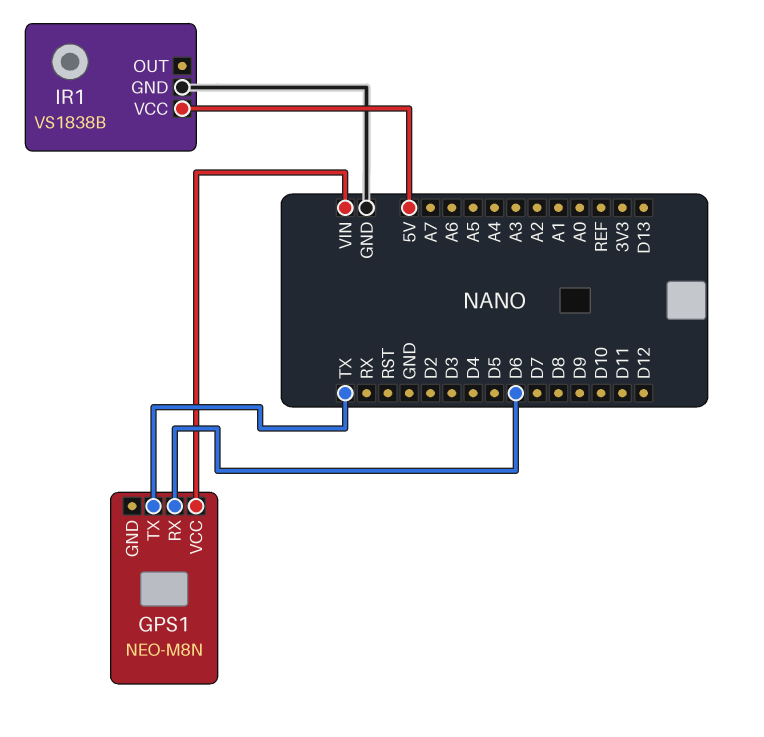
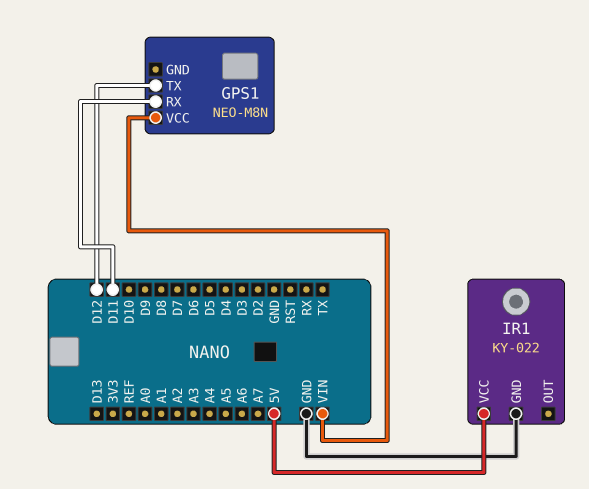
GPS1 pin RX: D6 -> D11
GPS1 pin TX: TX -> D12
IR1: VS1838B -> KY-022

